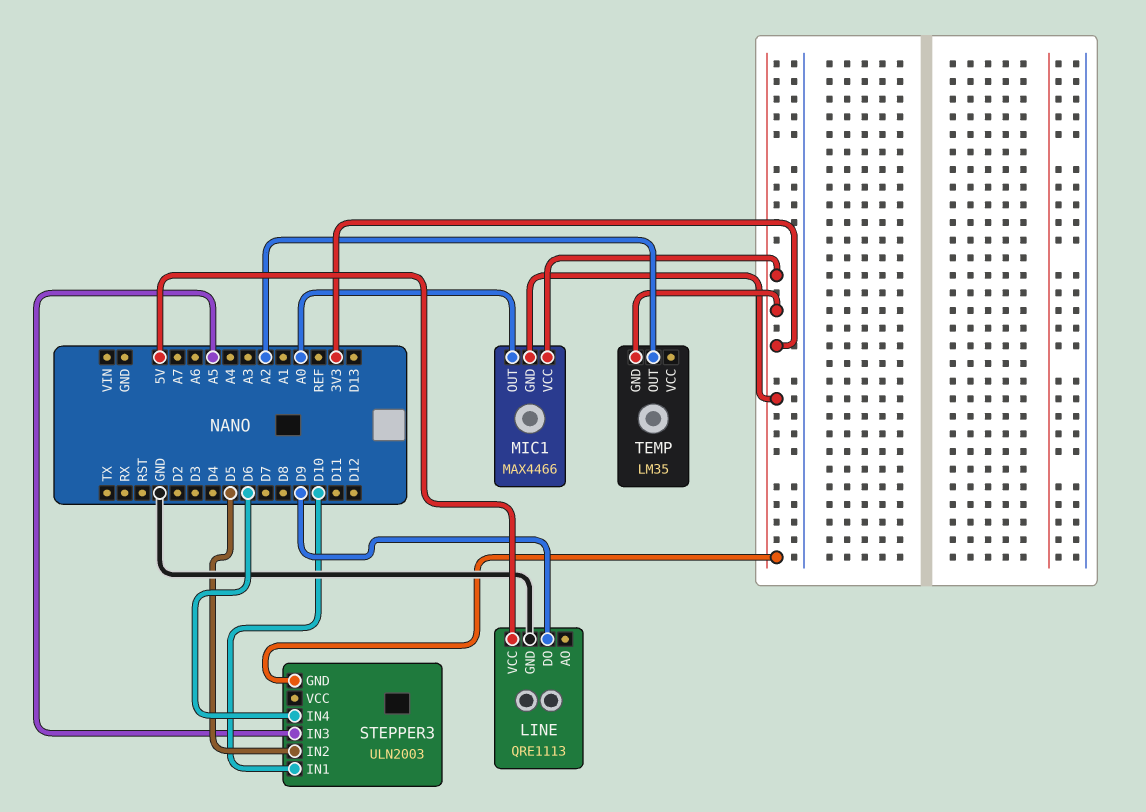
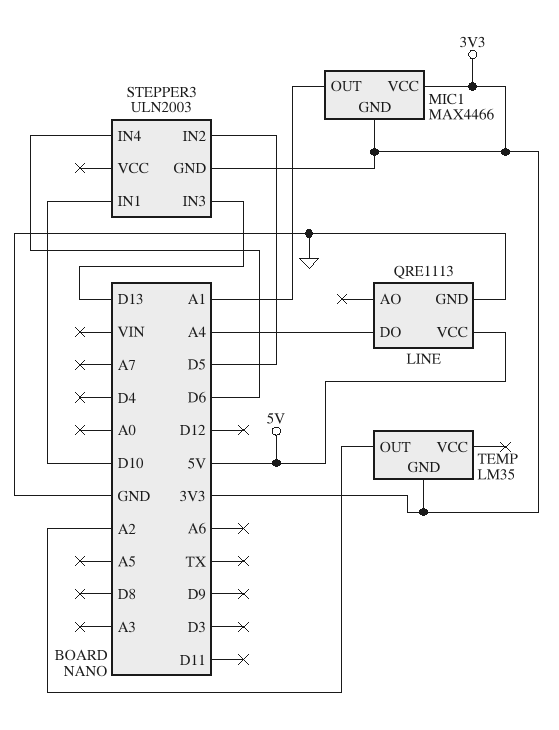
LINE pin DO: D9 -> A4
MIC1 pin OUT: A0 -> A1
STEPPER3 pin IN3: A5 -> D13

